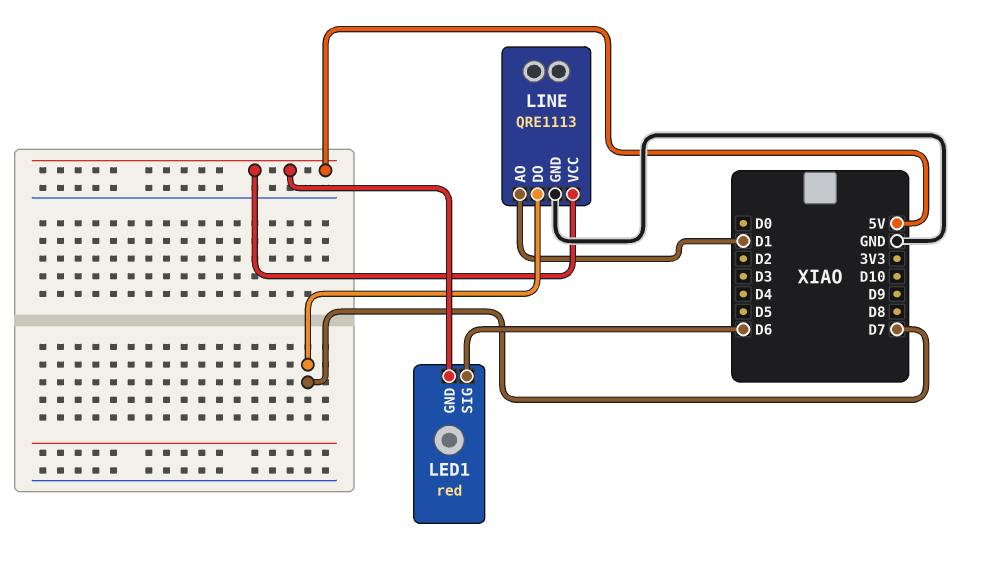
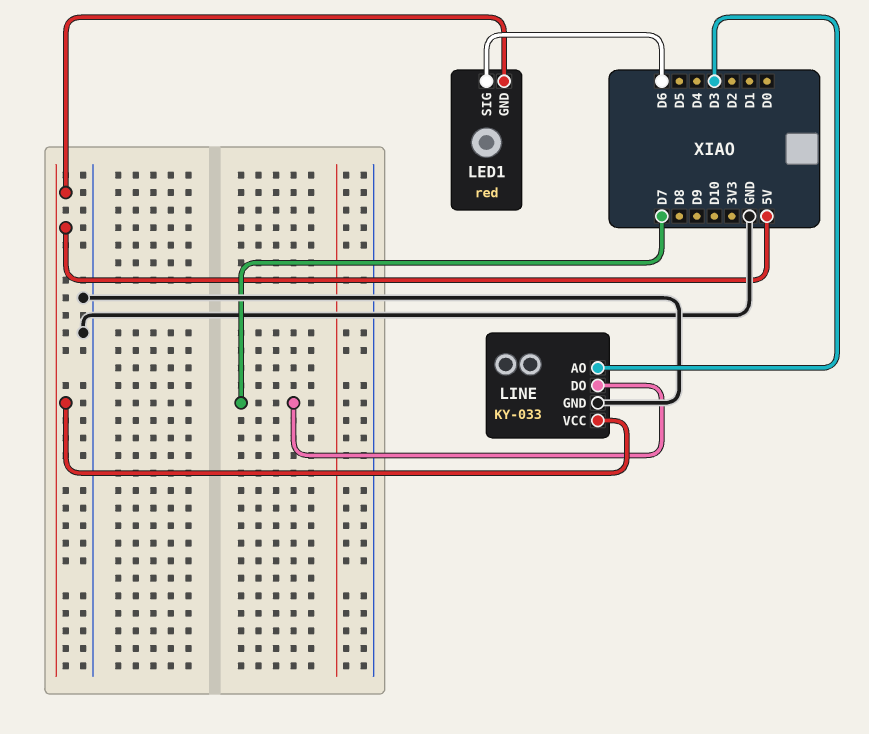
LINE: QRE1113 -> KY-033
LINE pin AO: D1 -> D3

